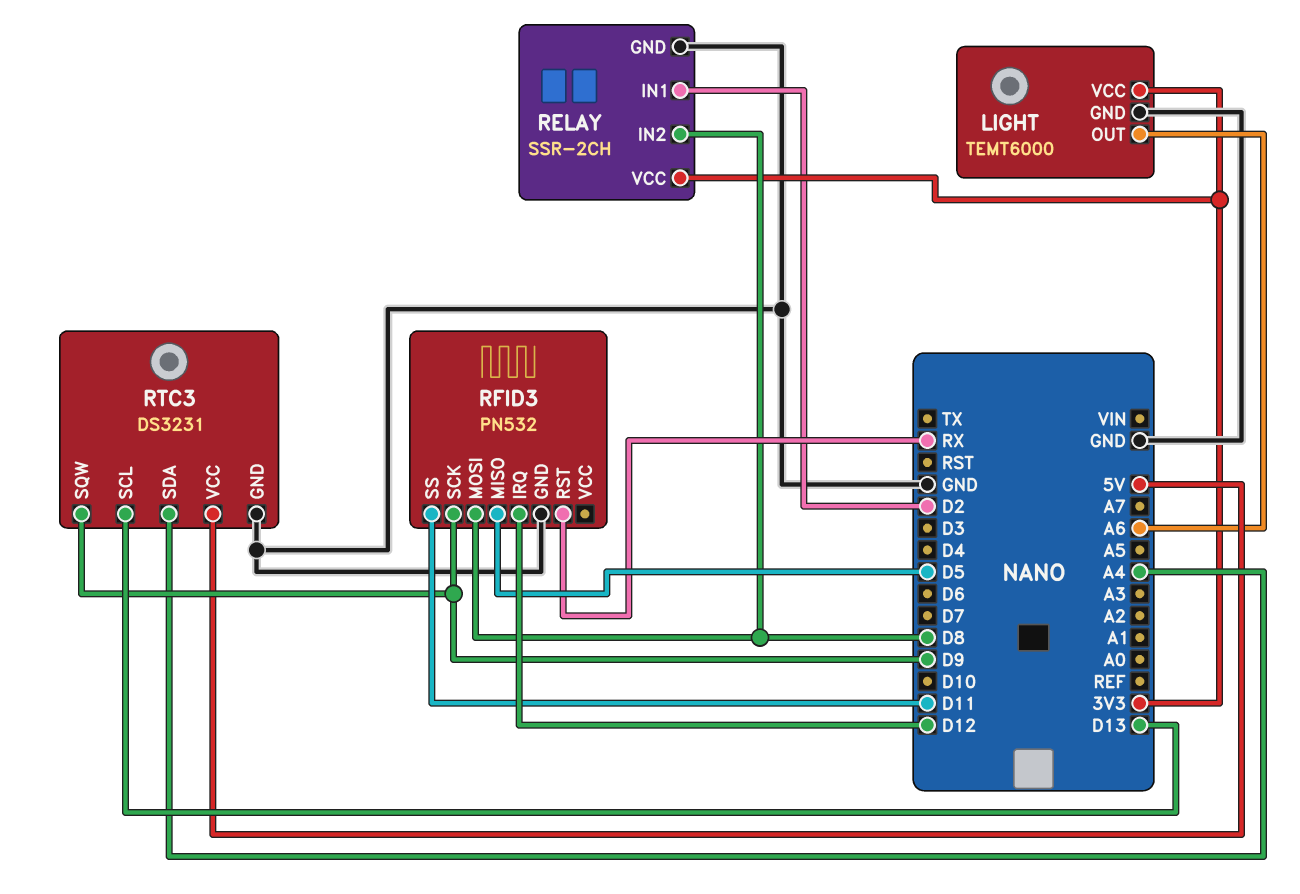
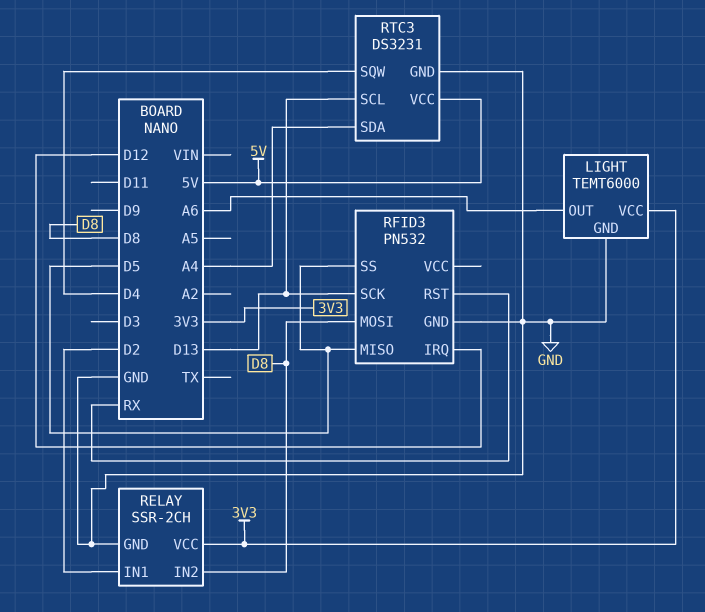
RFID3 pin SCK: D9 -> D13
RFID3 pin SS: D11 -> D5
RTC3 pin SQW: D9 -> D4

